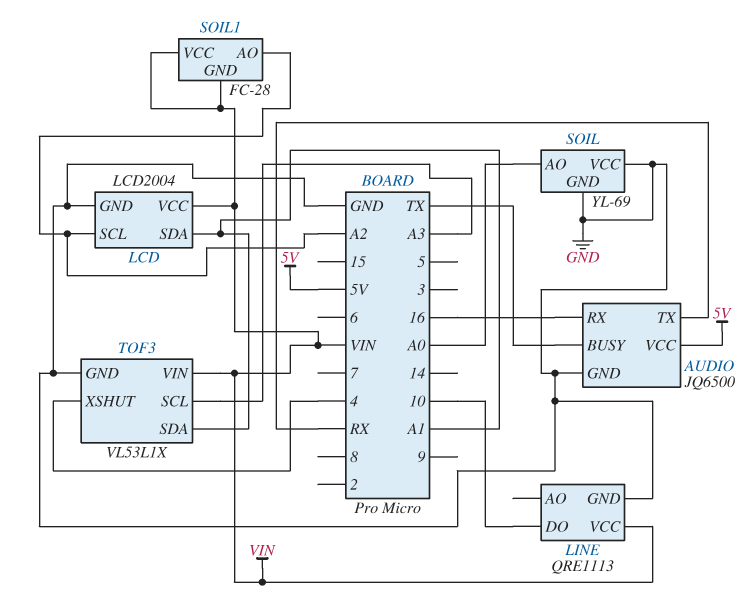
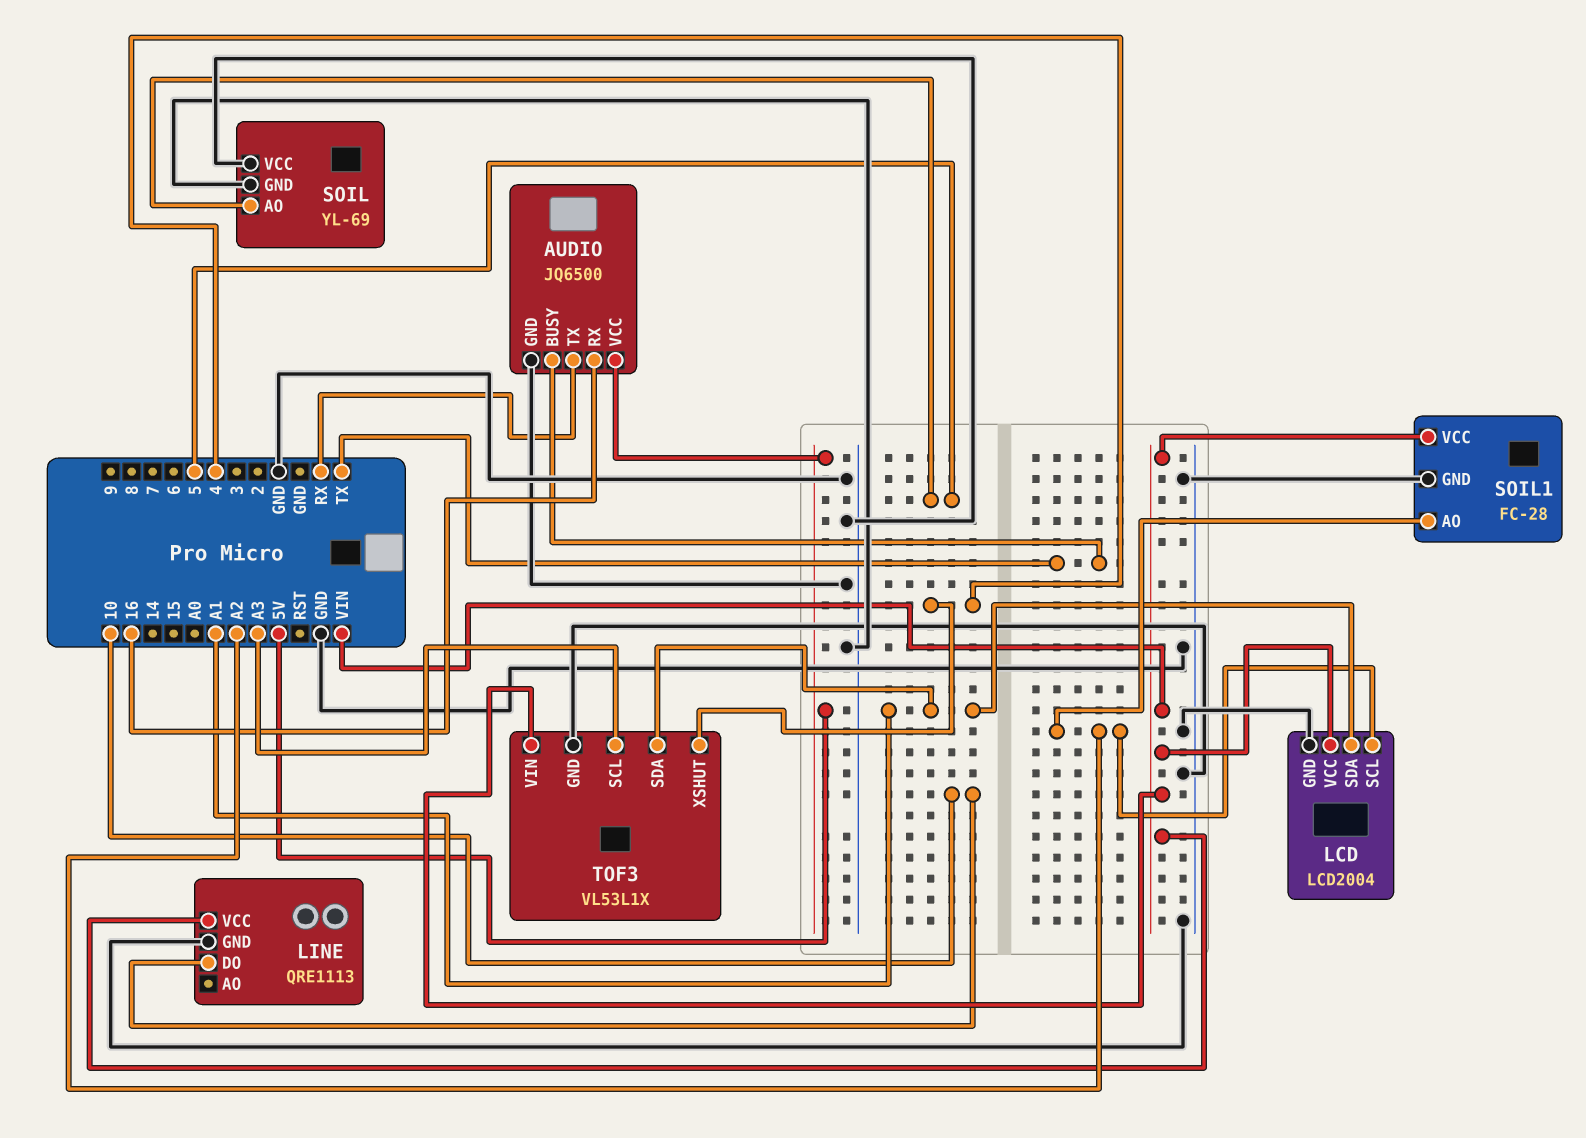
SOIL pin AO: A0 -> 5
SOIL1 pin GND: VIN -> GND

